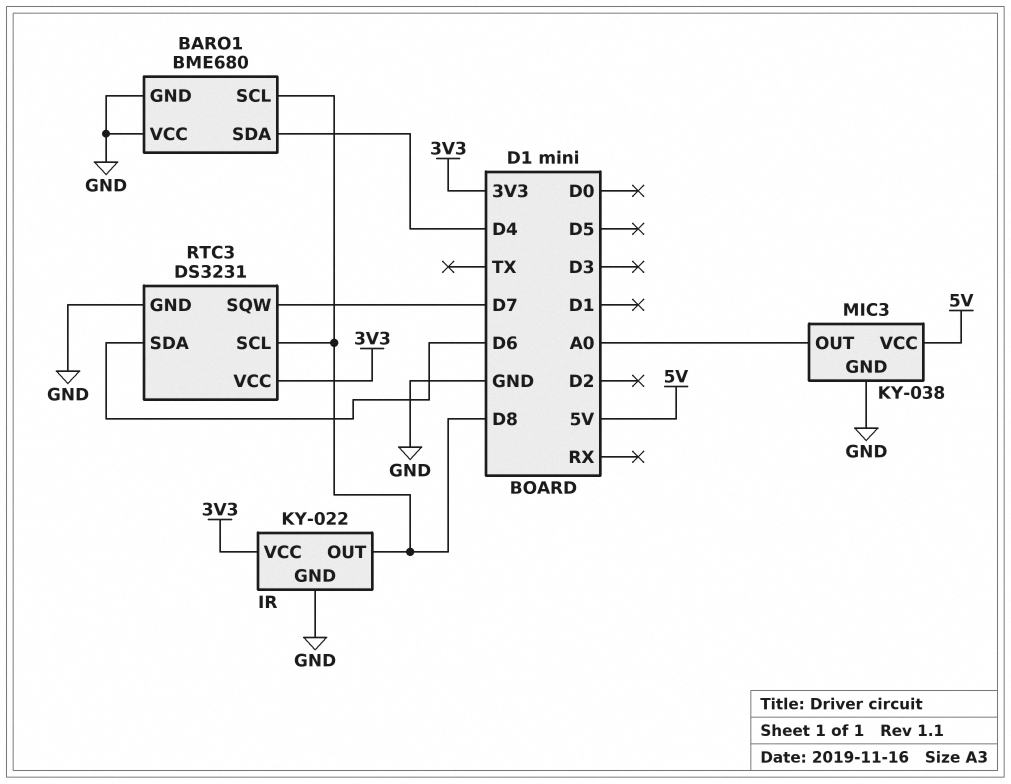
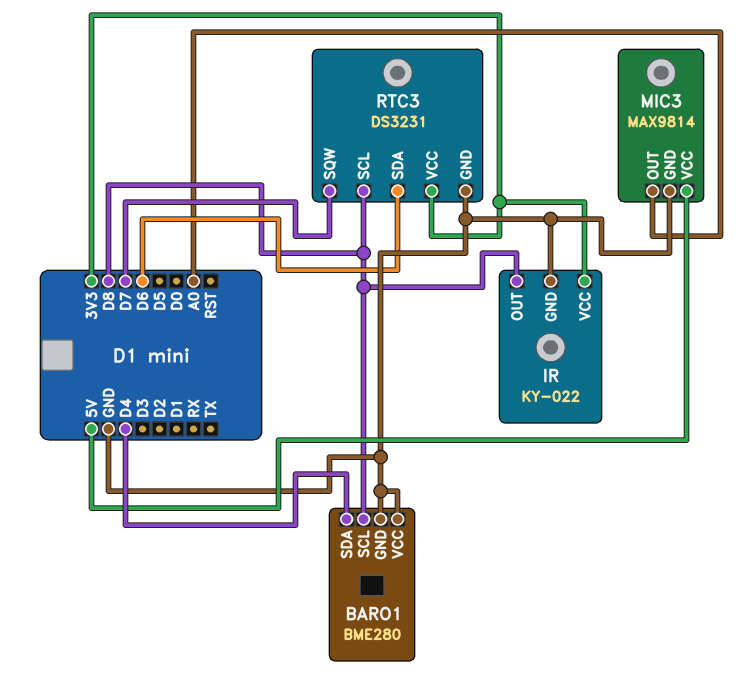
BARO1: BME680 -> BME280
MIC3: KY-038 -> MAX9814

